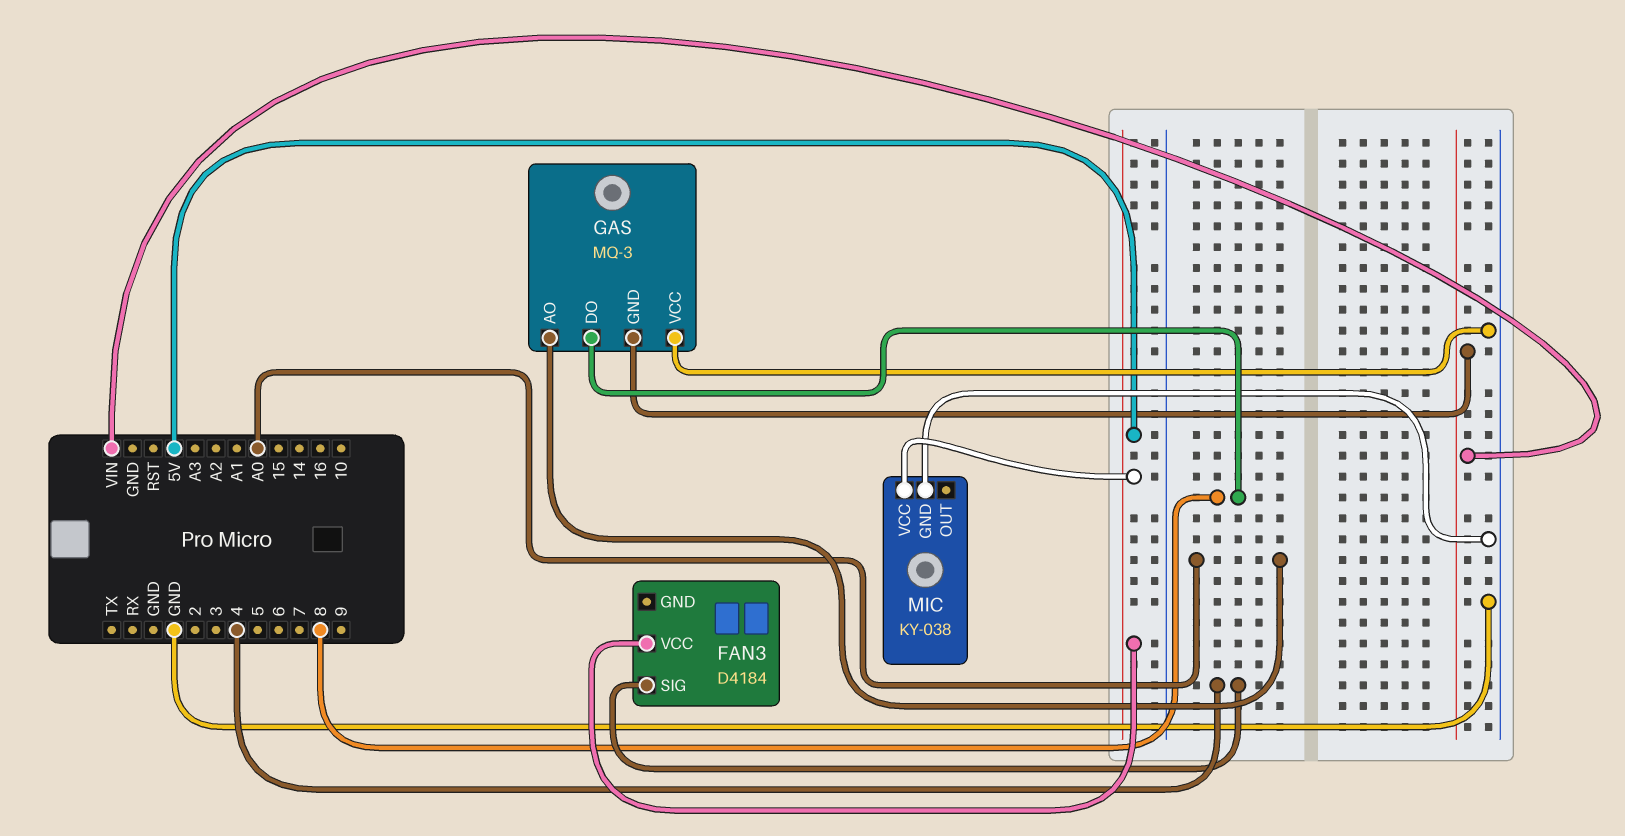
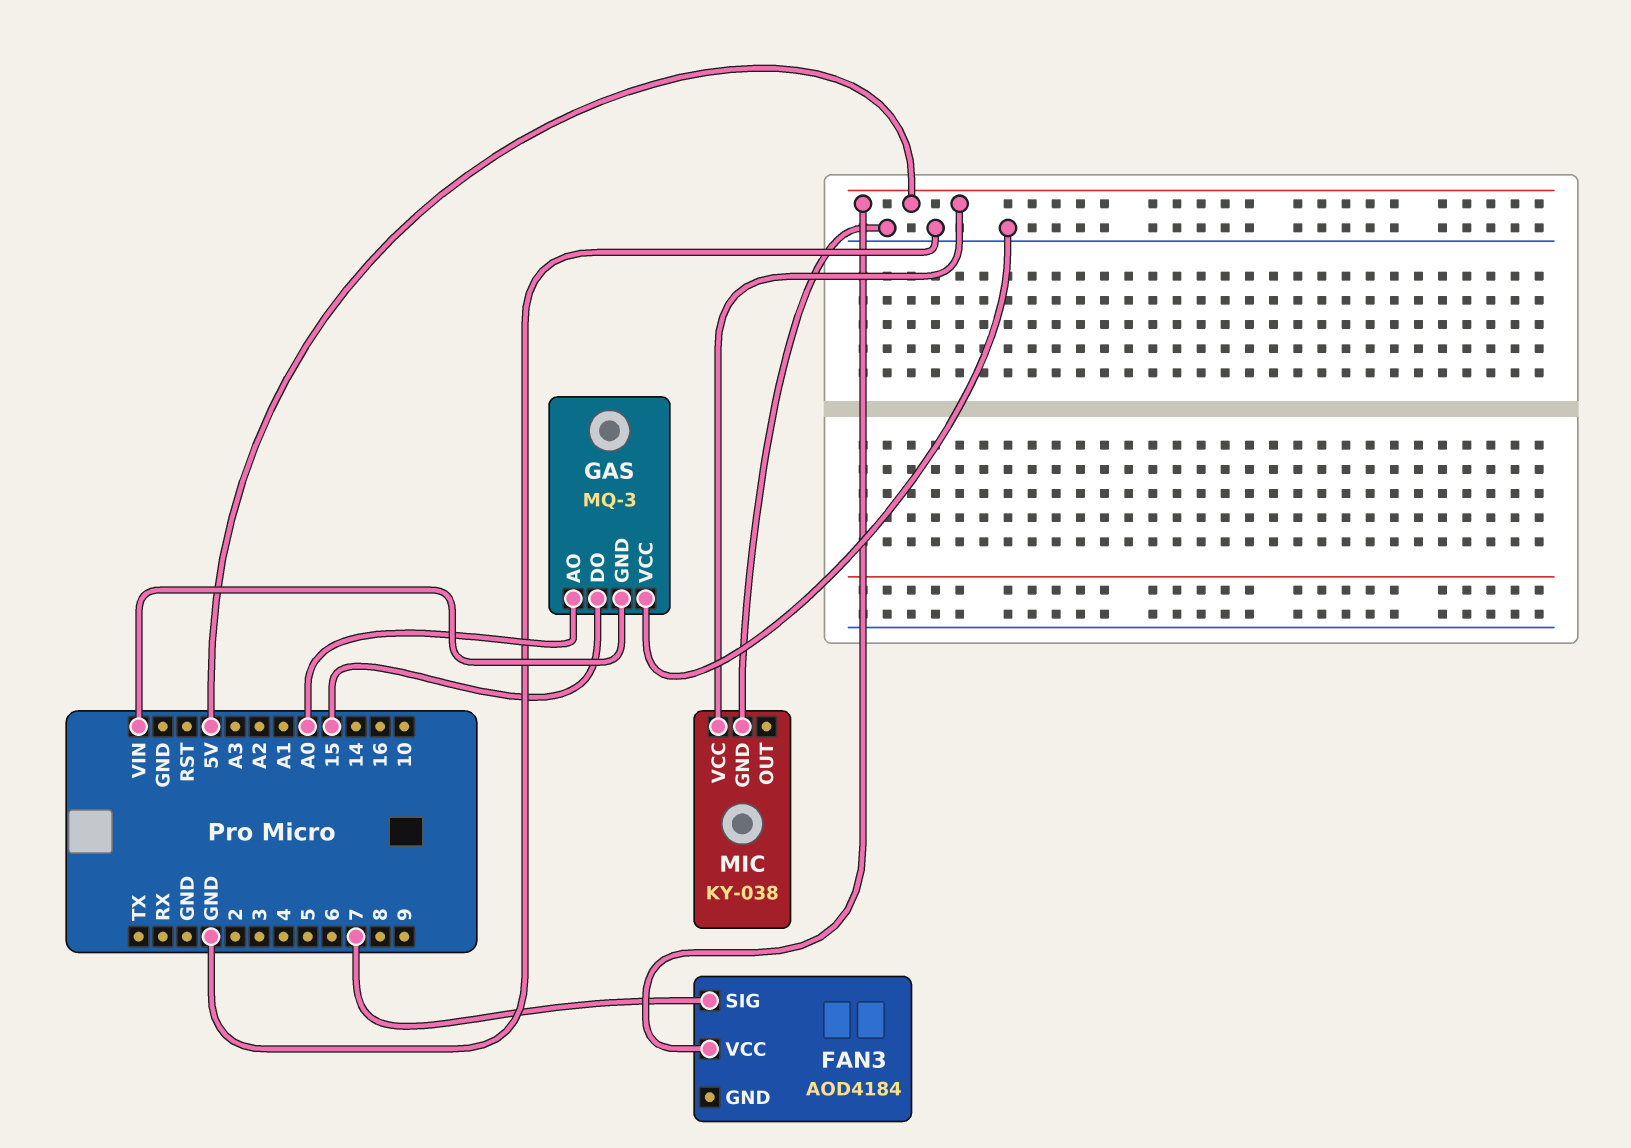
FAN3: D4184 -> AOD4184
FAN3 pin SIG: 4 -> 7
GAS pin DO: 8 -> 15

